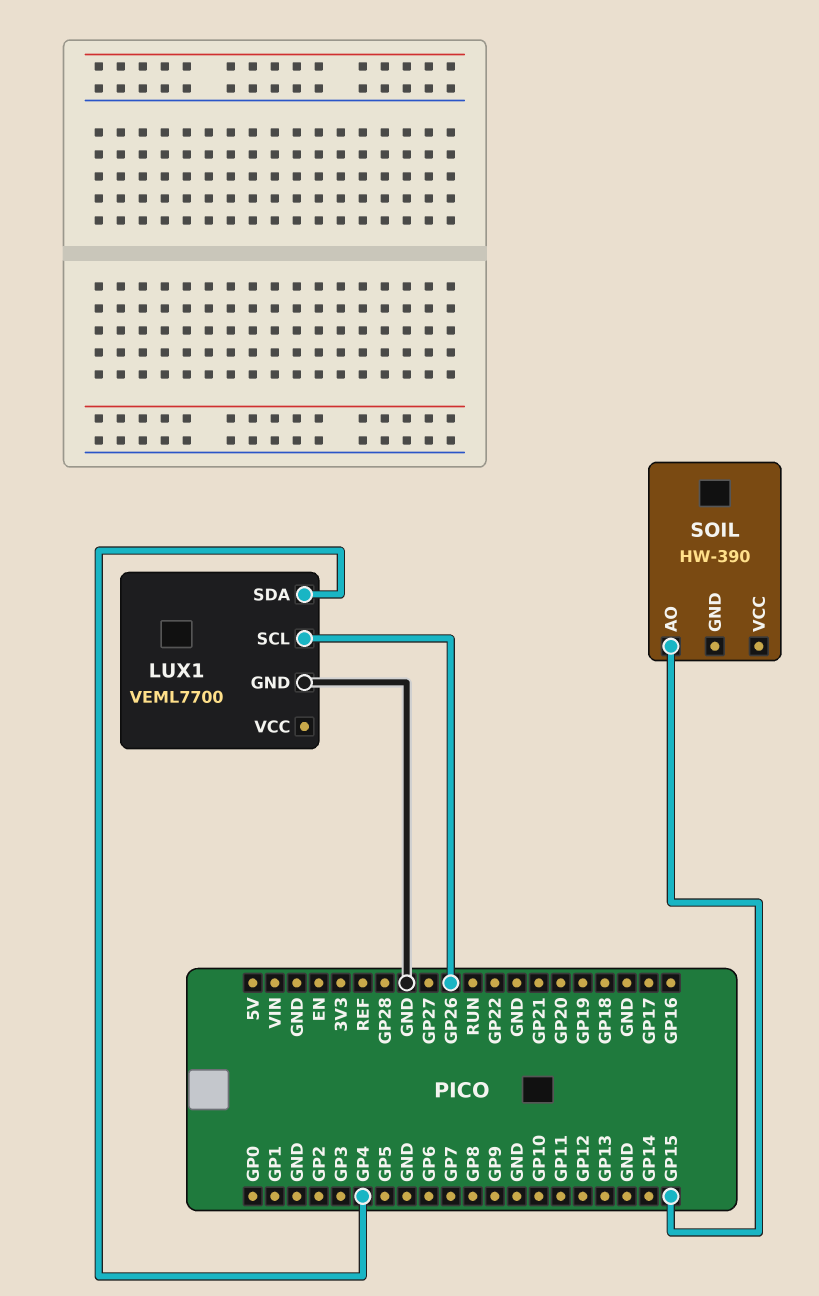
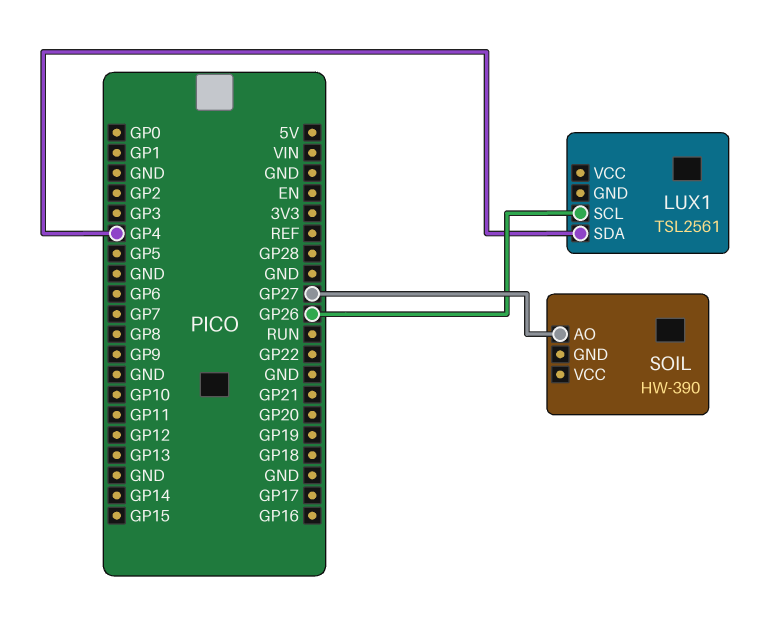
LUX1: VEML7700 -> TSL2561
LUX1 pin GND: GND -> none
SOIL pin AO: GP15 -> GP27

